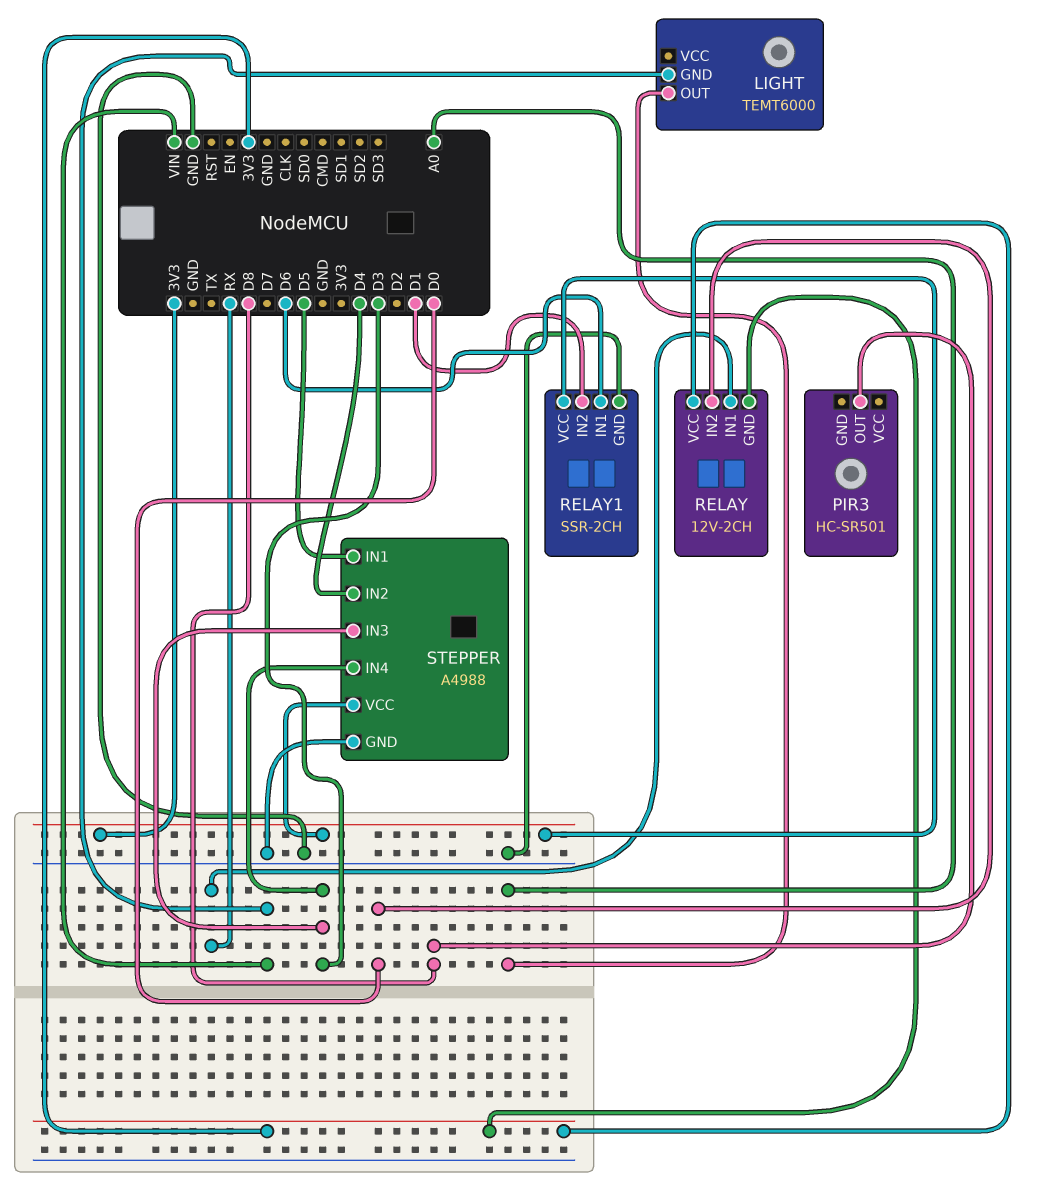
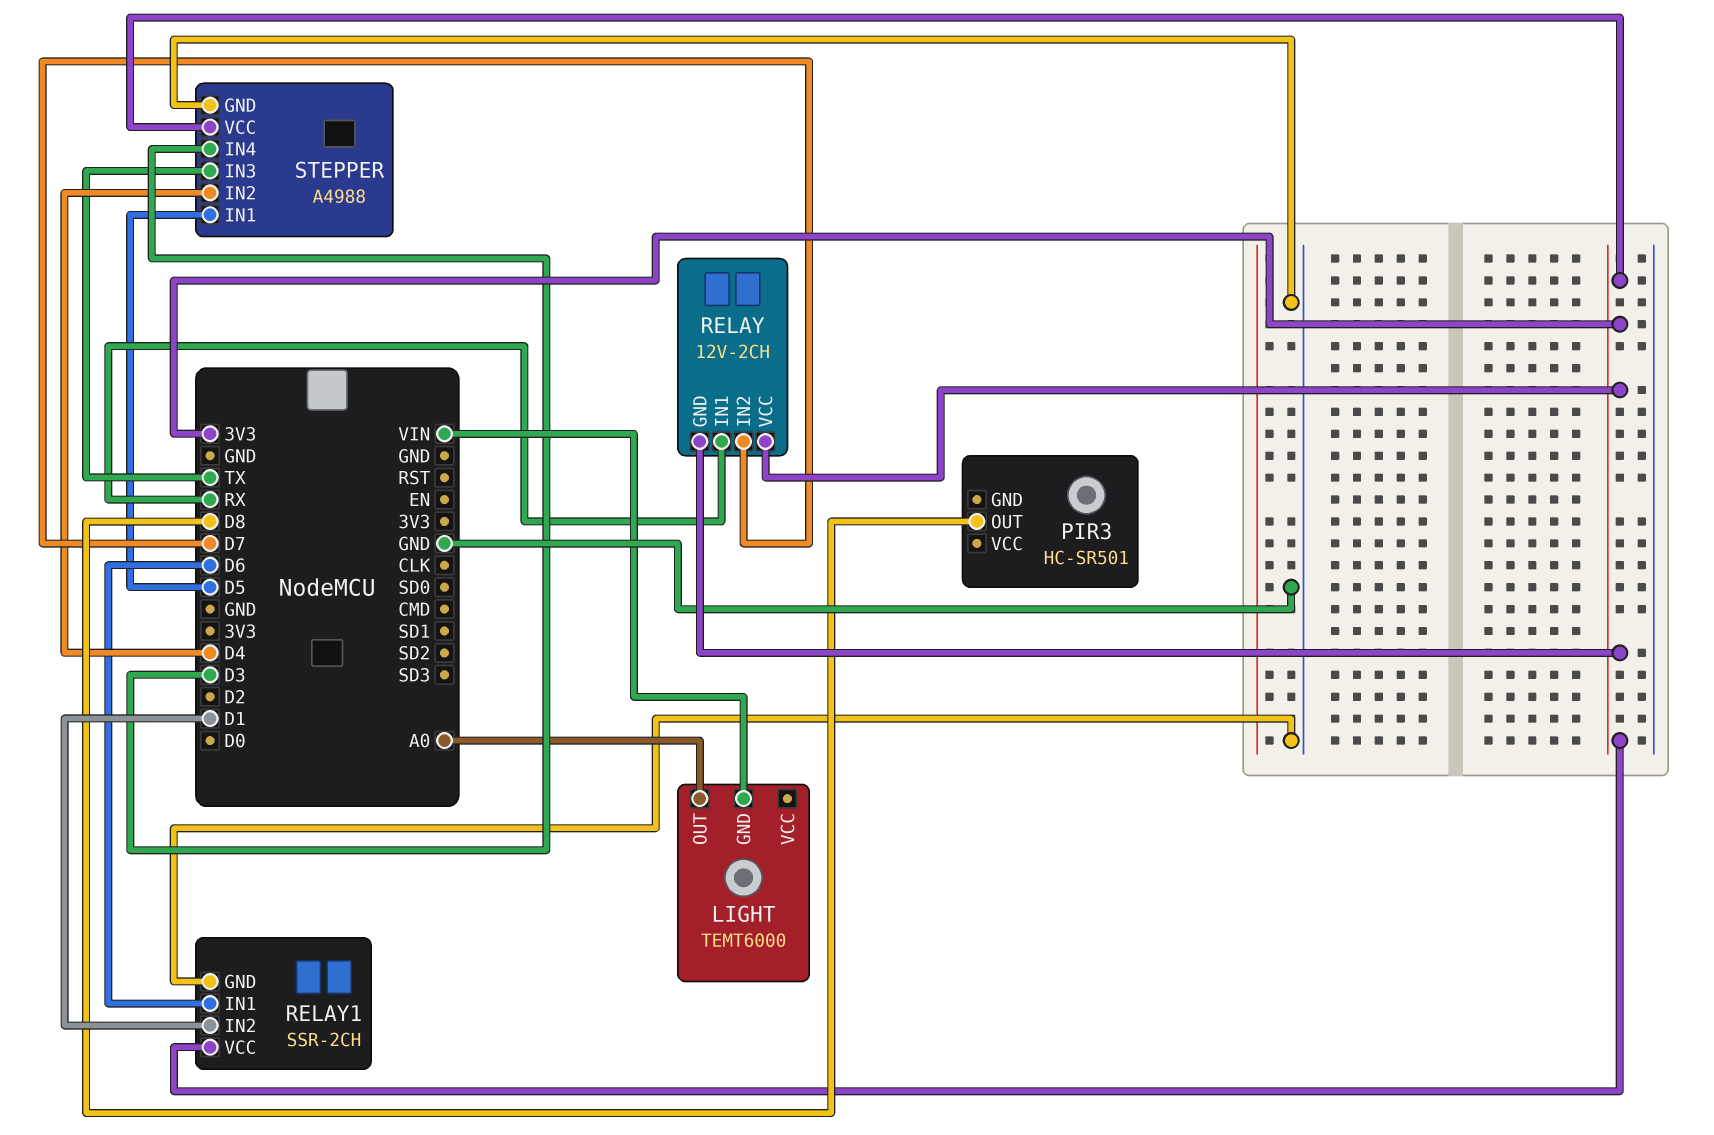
RELAY pin IN2: D0 -> D7
STEPPER pin IN3: D3 -> TX

